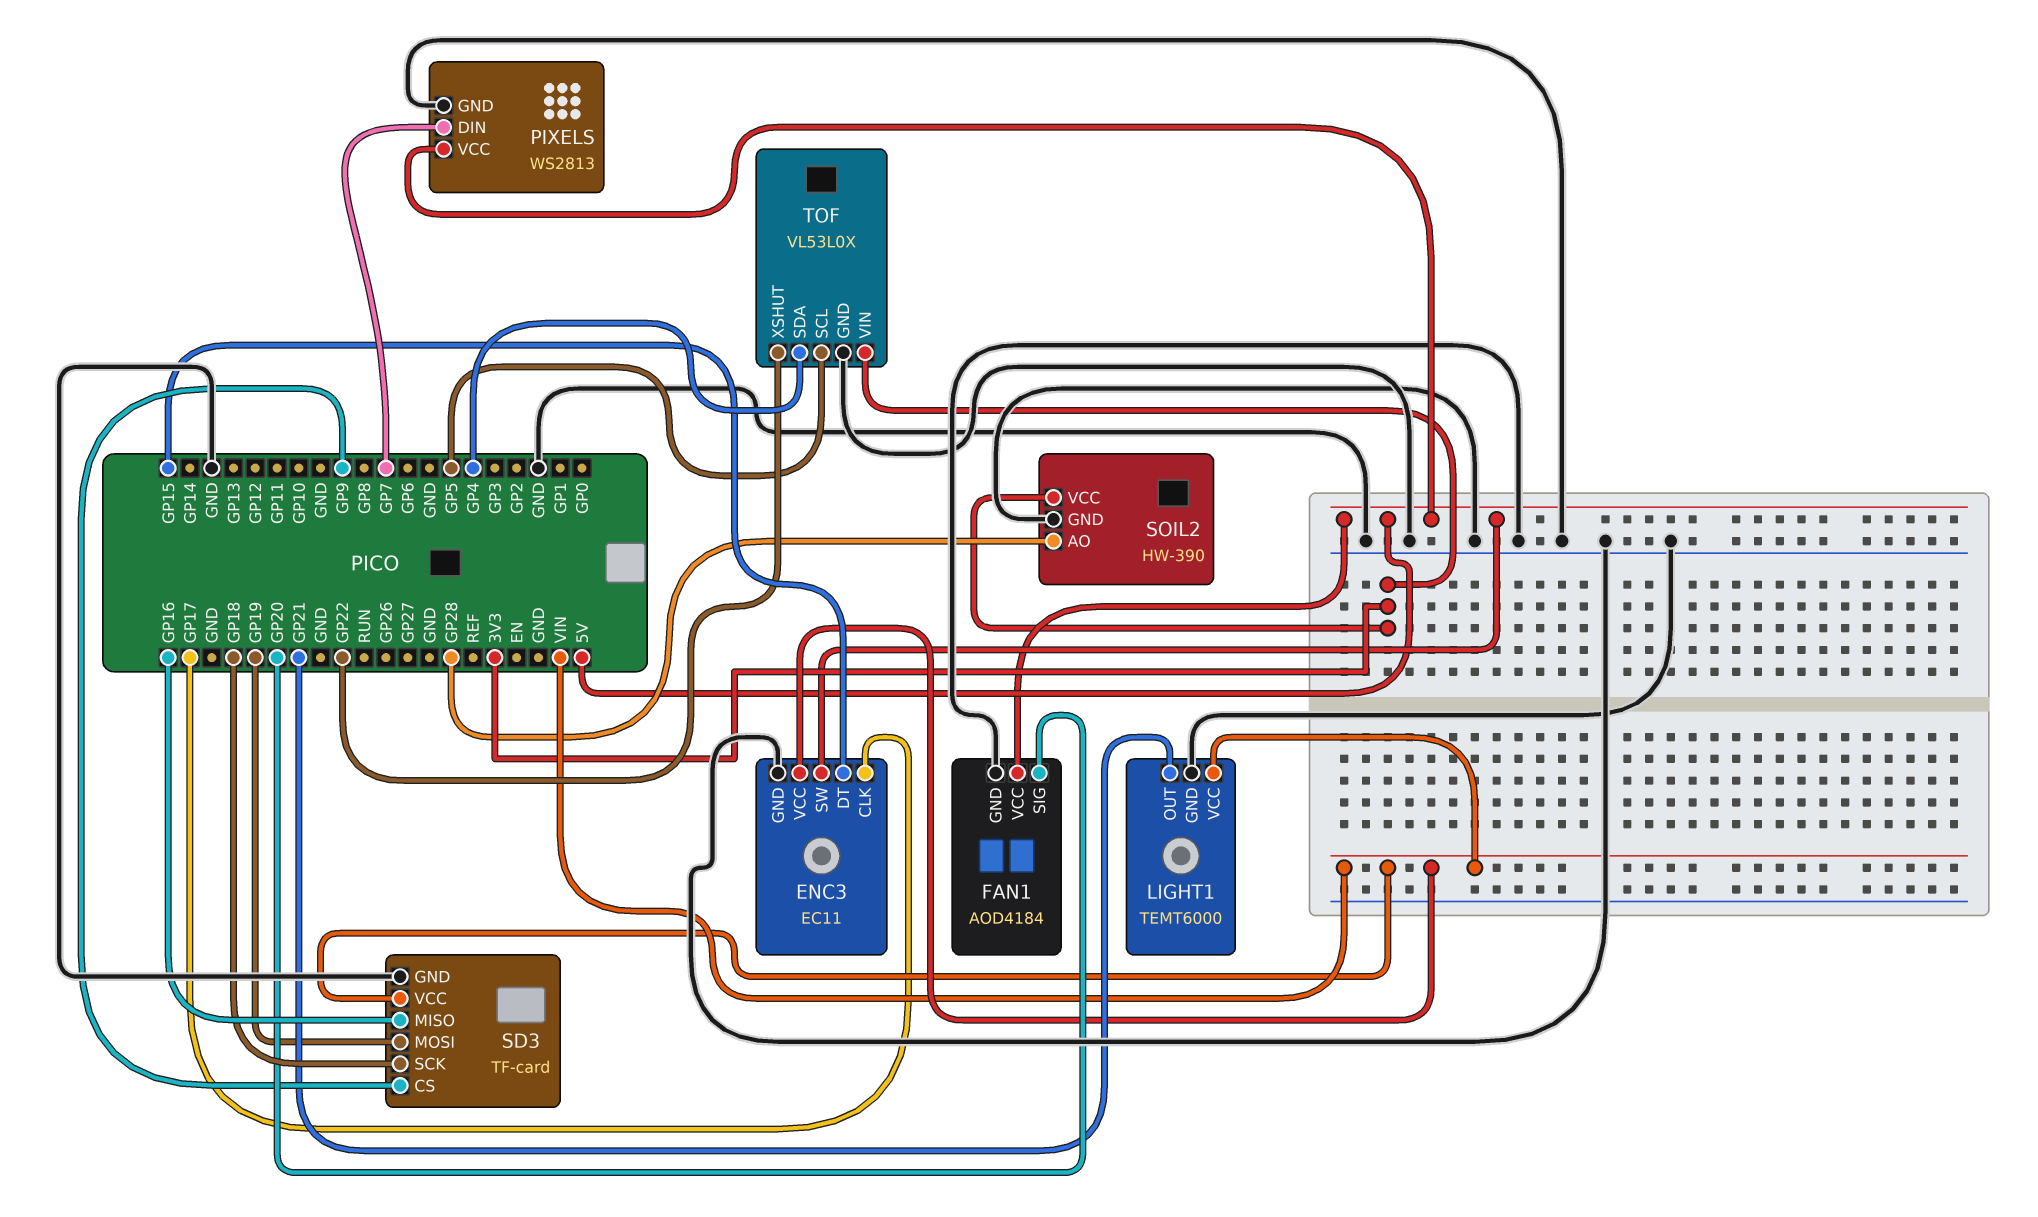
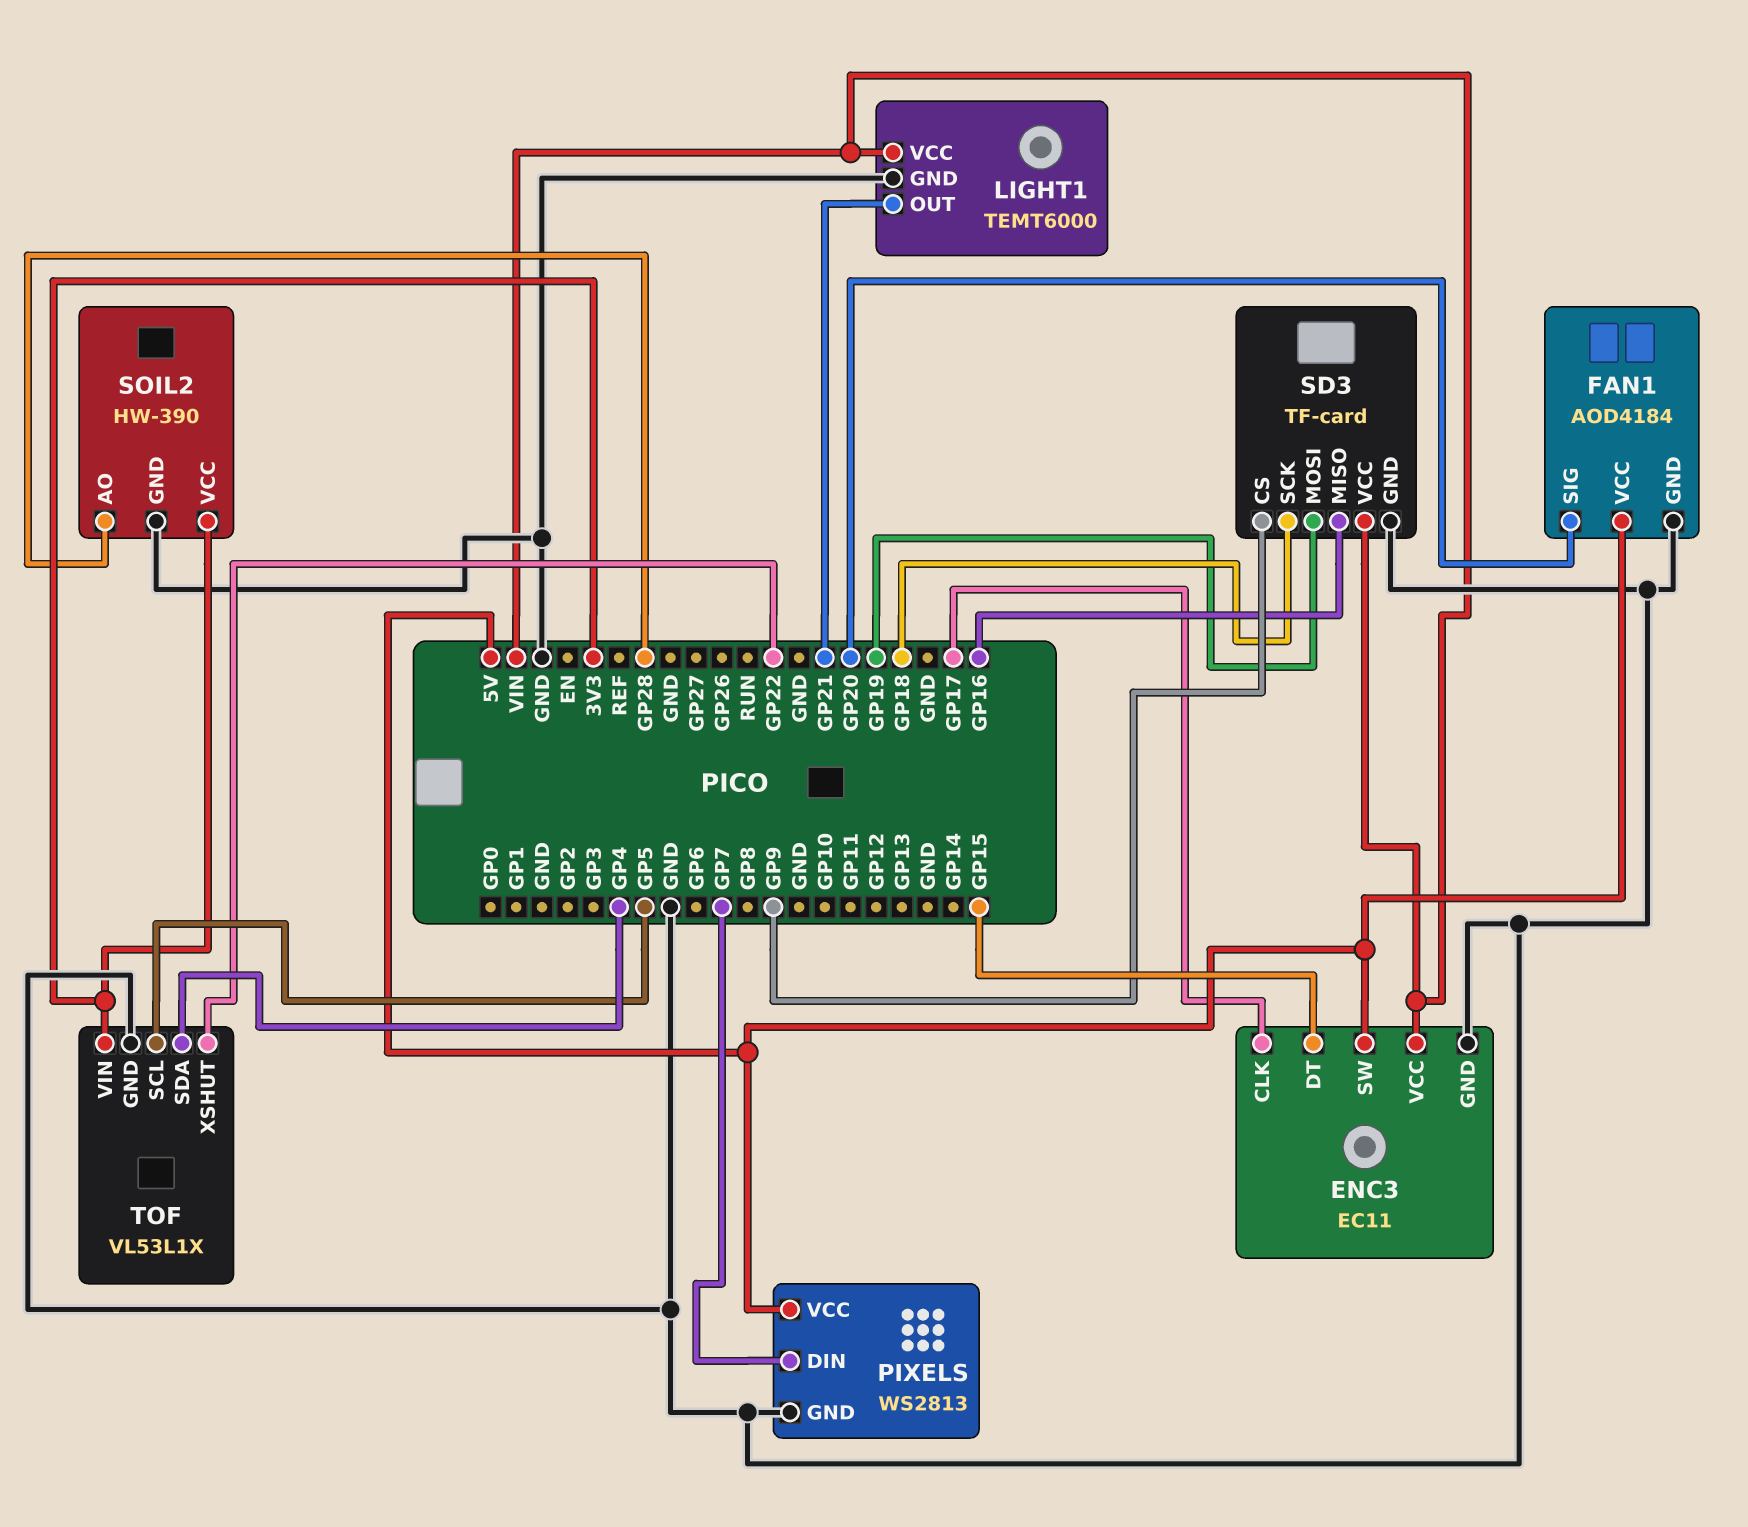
TOF: VL53L0X -> VL53L1X

